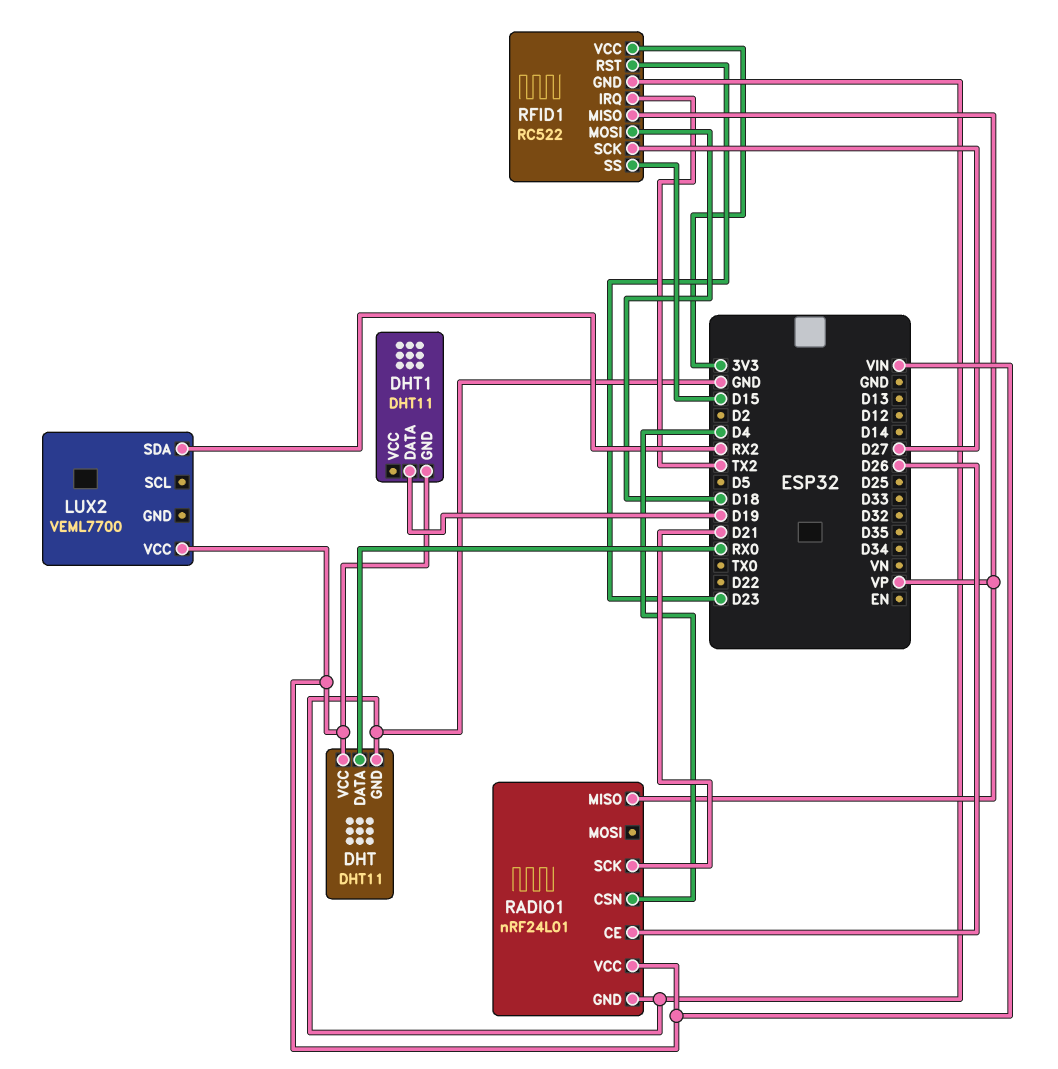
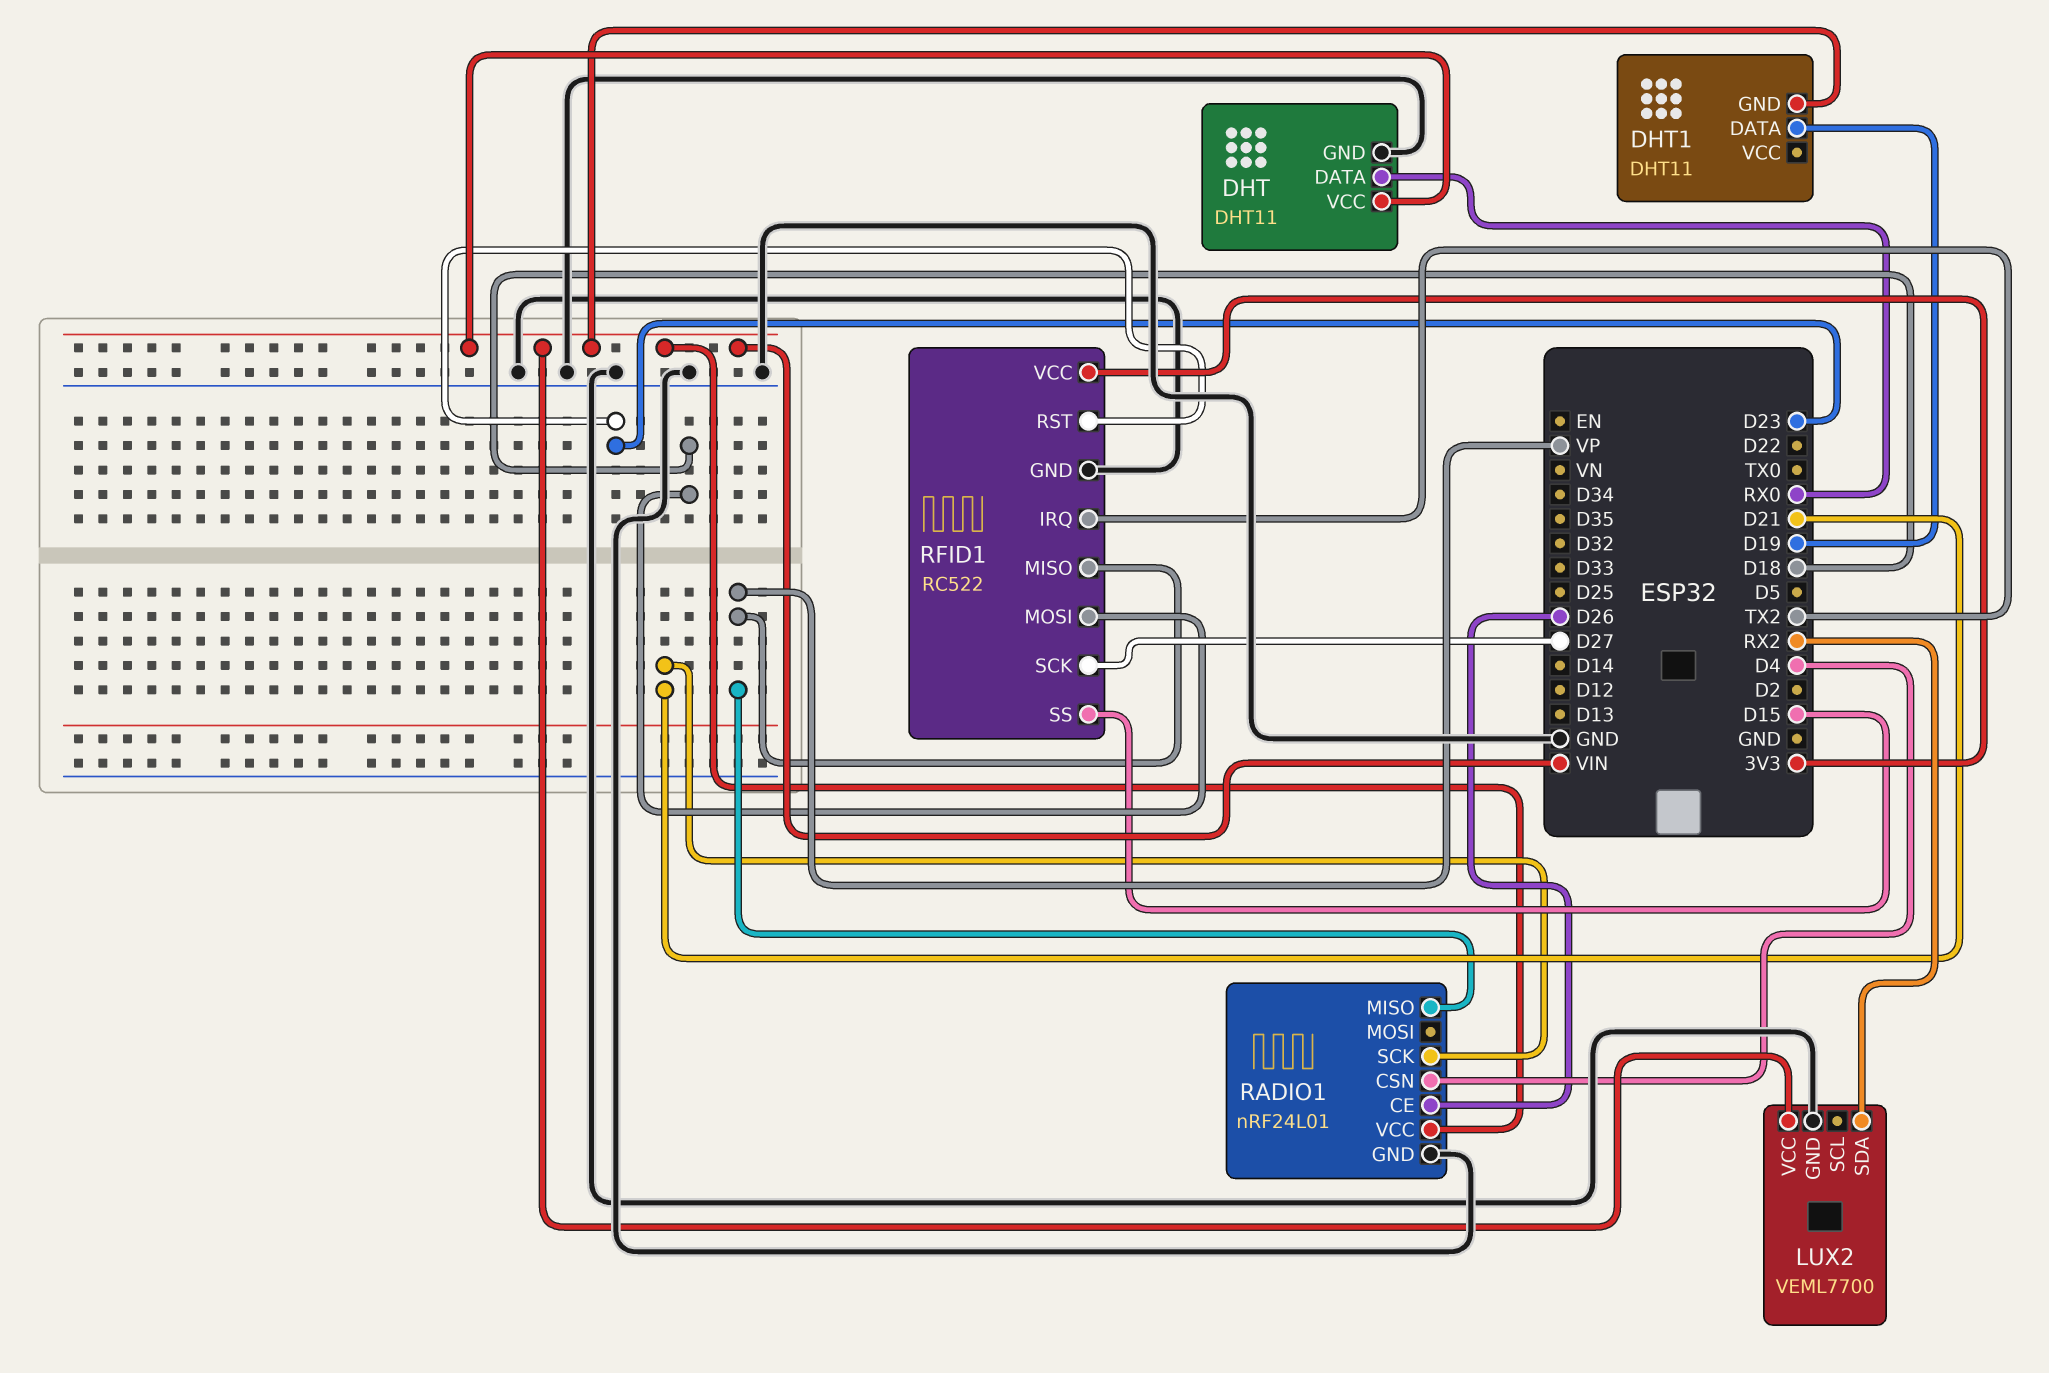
LUX2 pin GND: none -> GND

